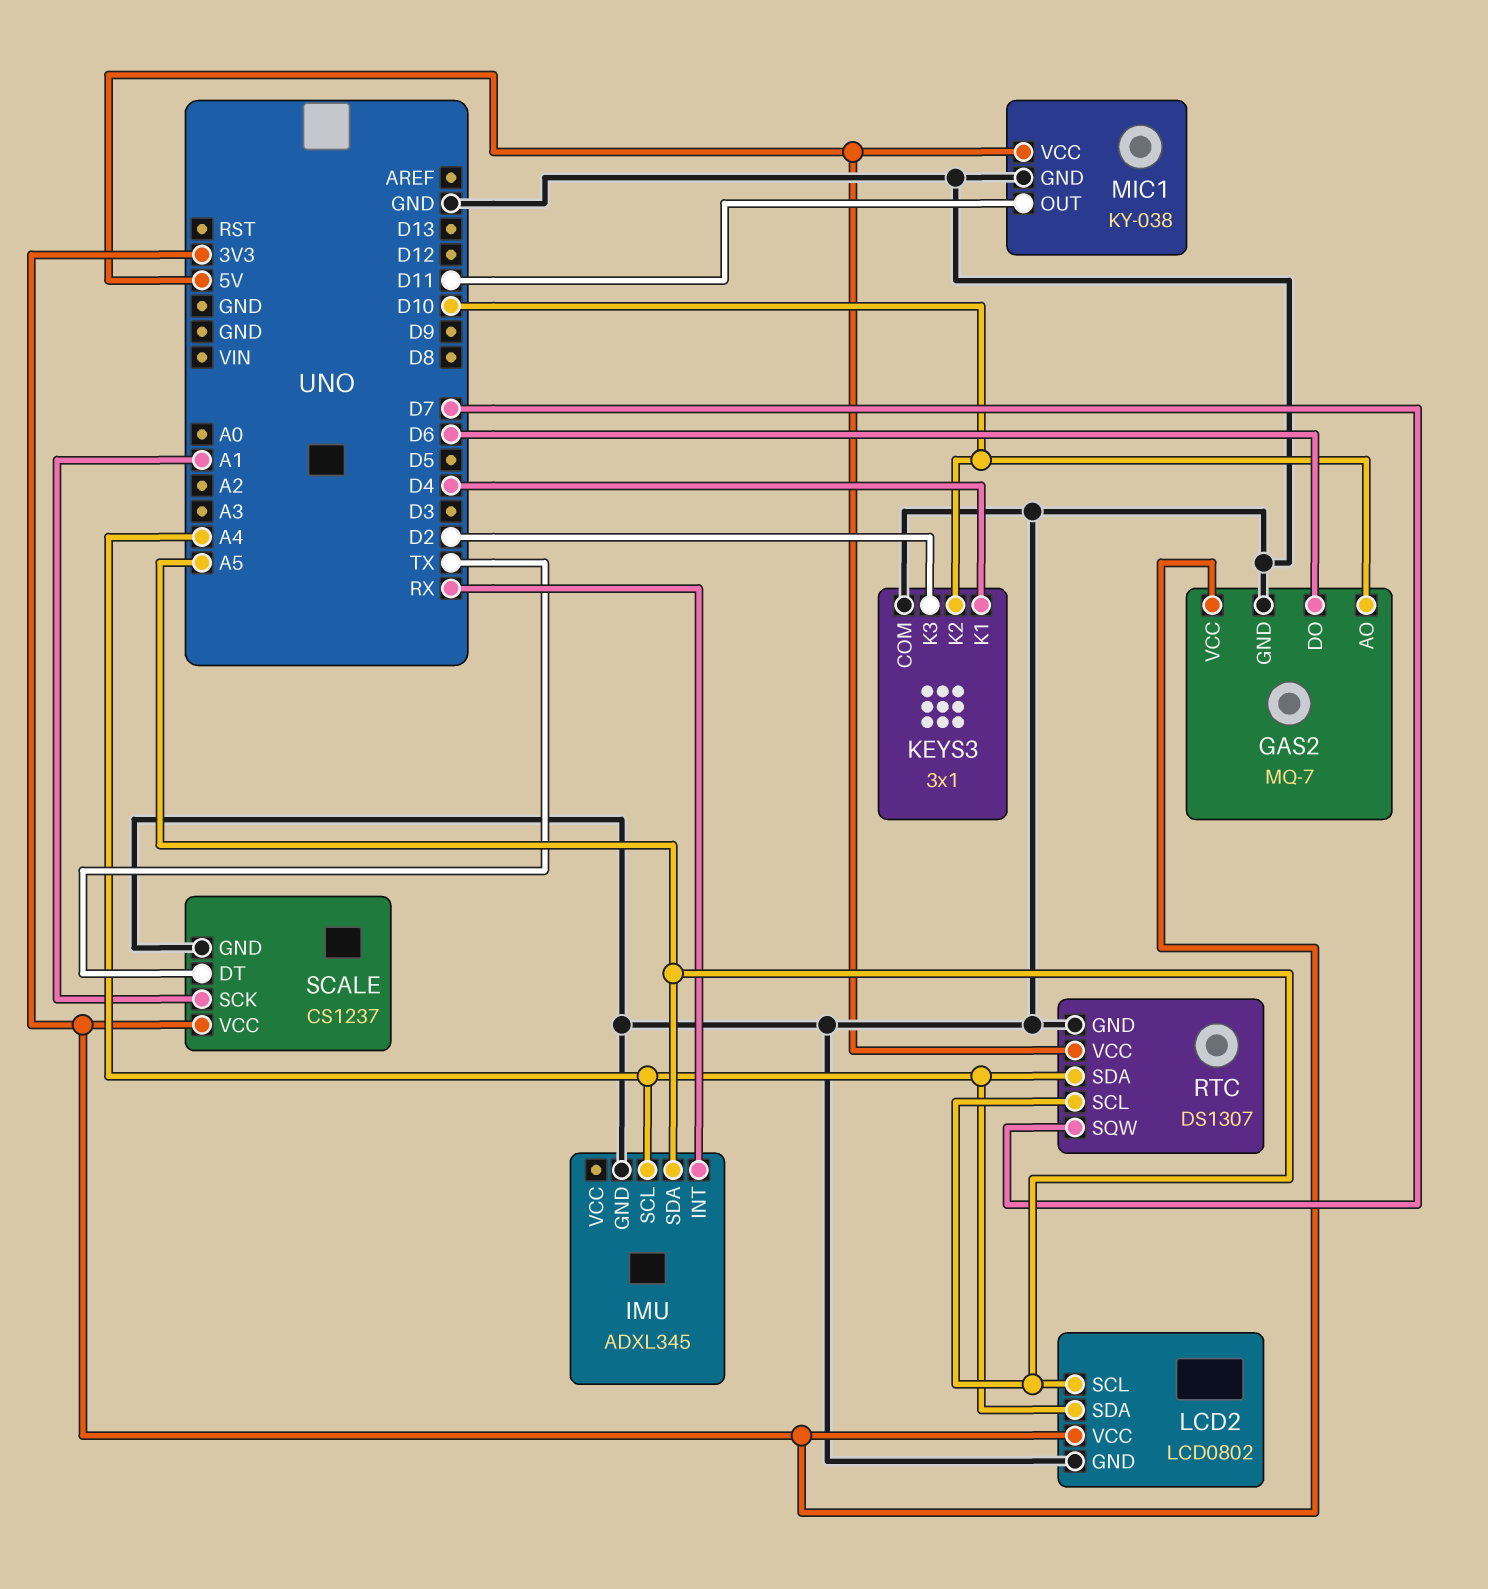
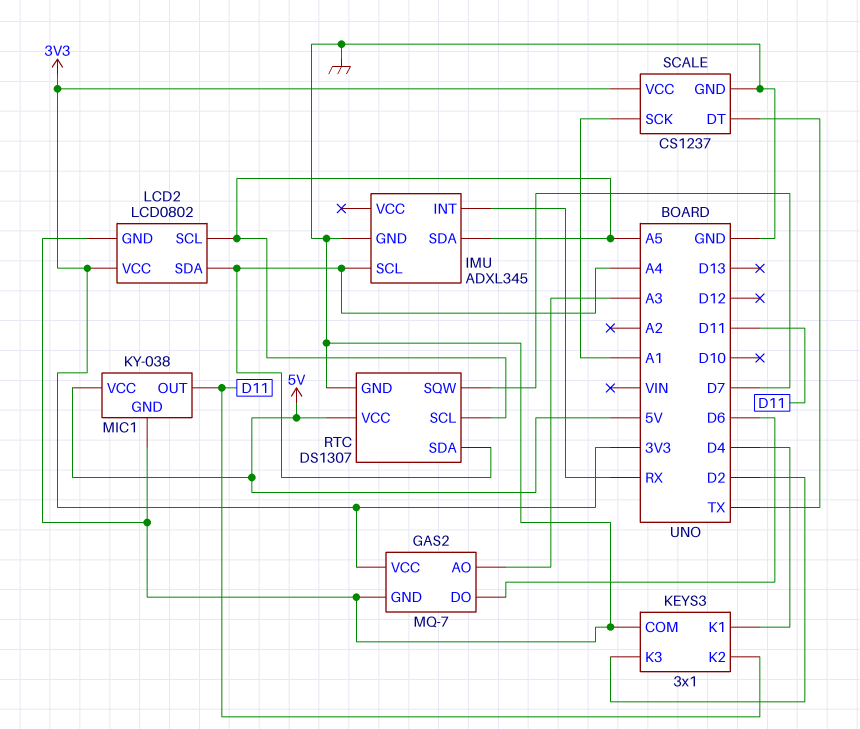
GAS2 pin AO: D10 -> A3
KEYS3 pin K2: D10 -> D11

